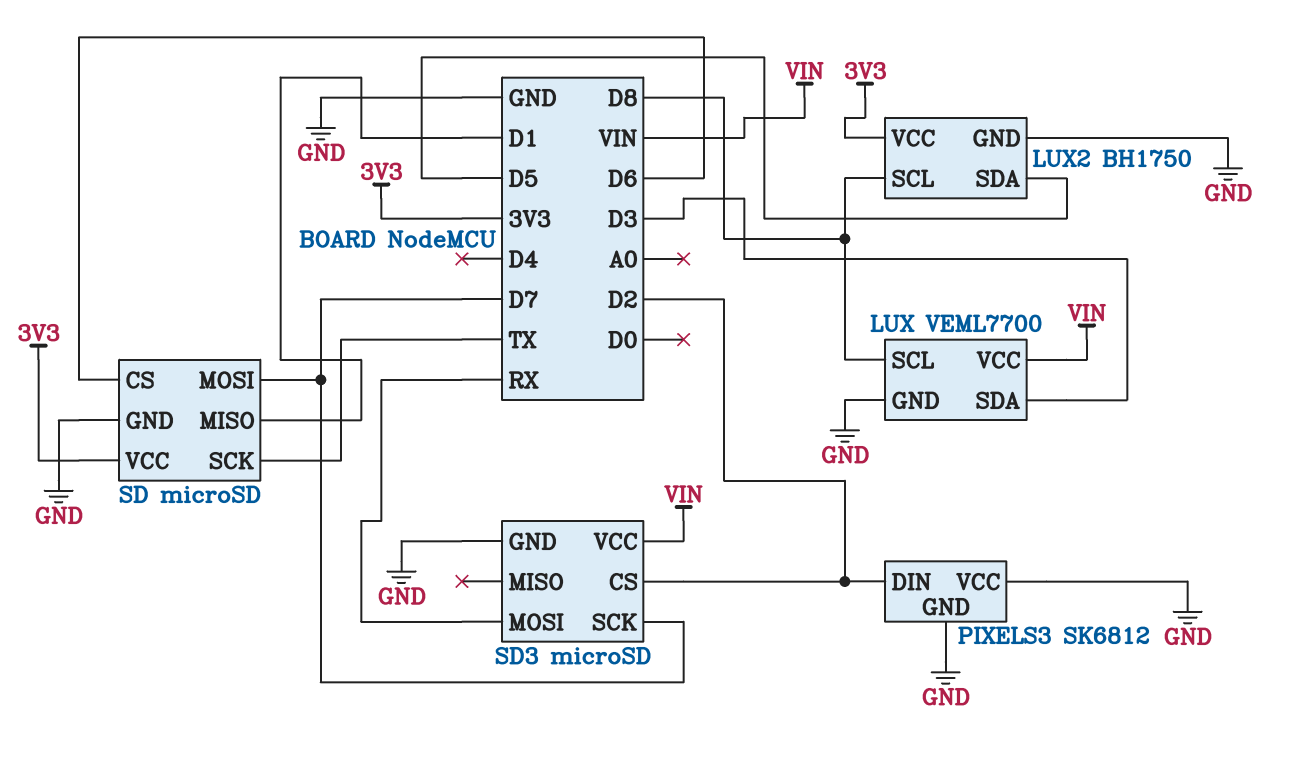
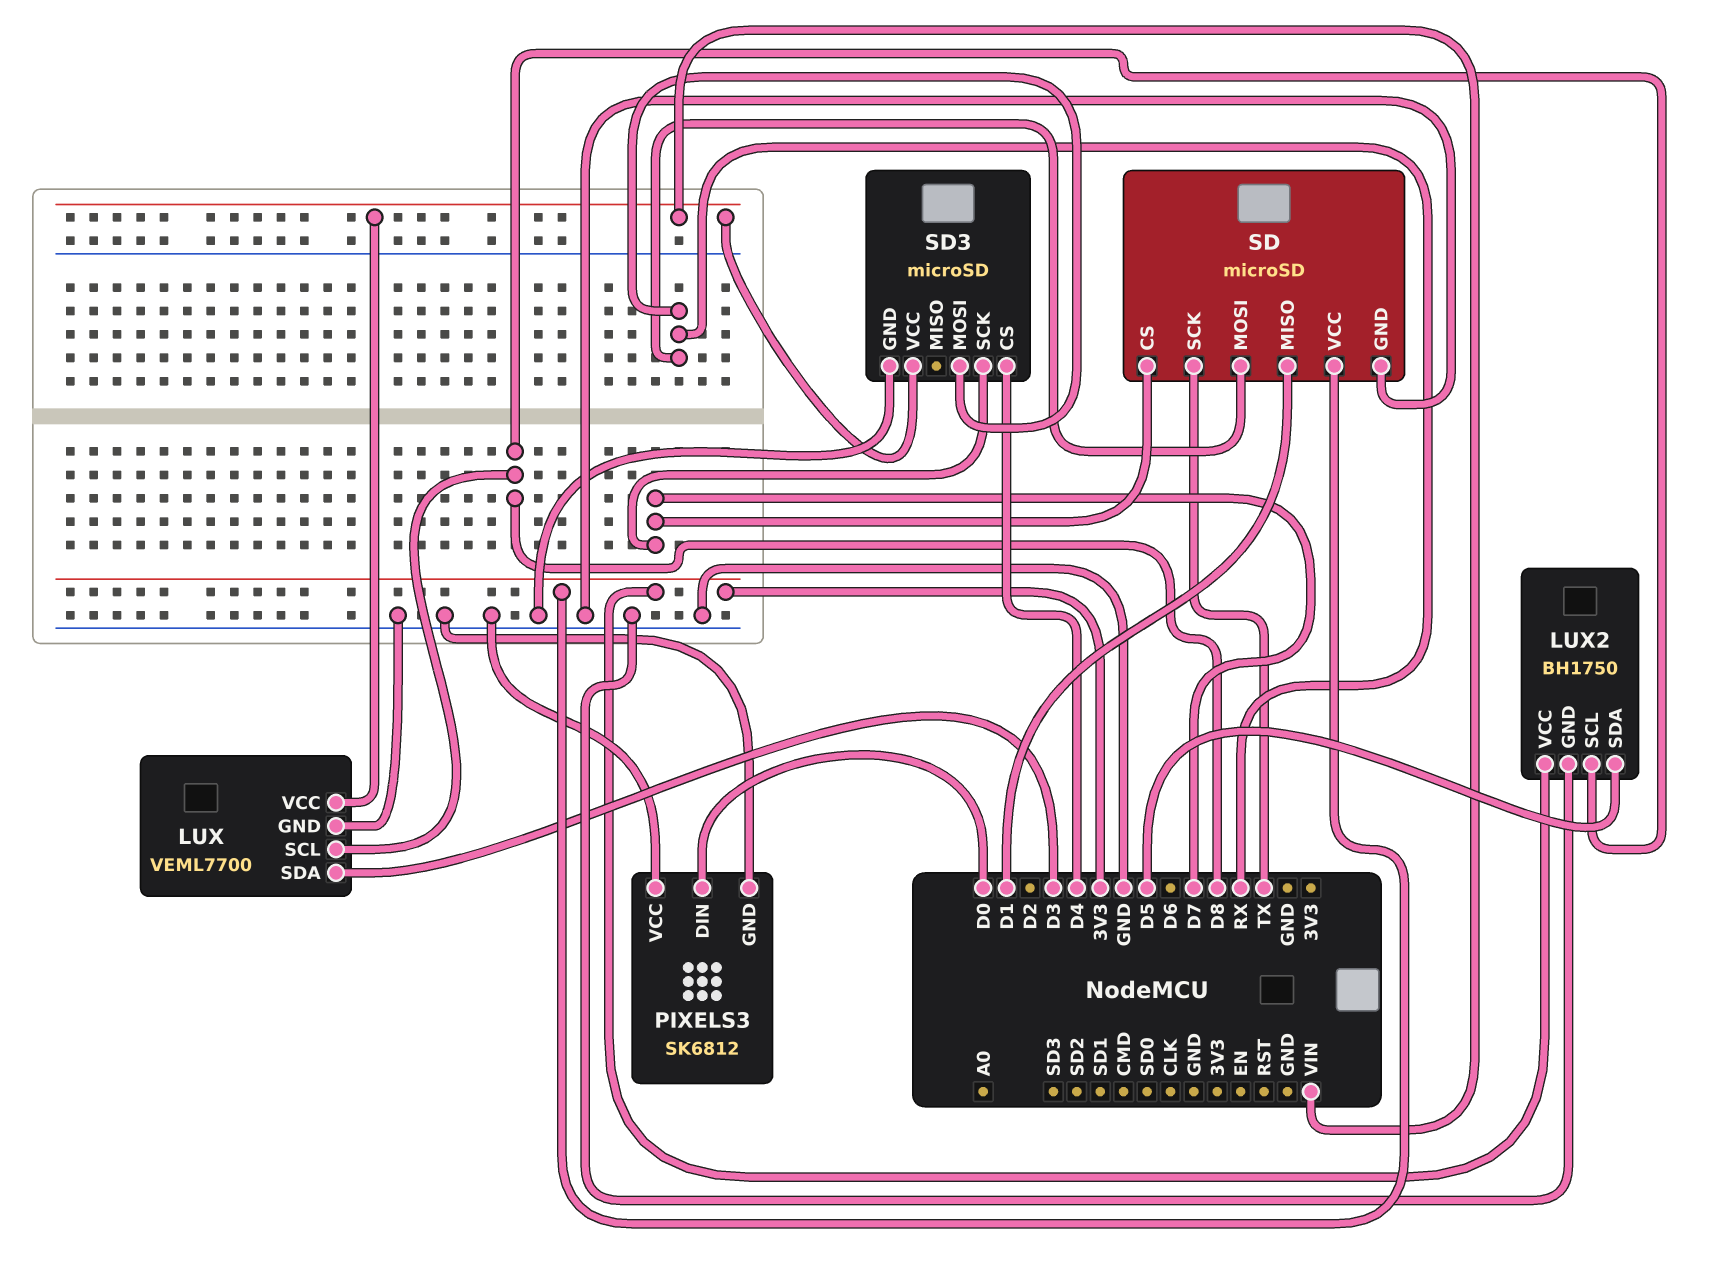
PIXELS3 pin DIN: D2 -> D0
SD pin CS: D6 -> D7
SD pin MOSI: D7 -> RX
SD3 pin CS: D2 -> D4

